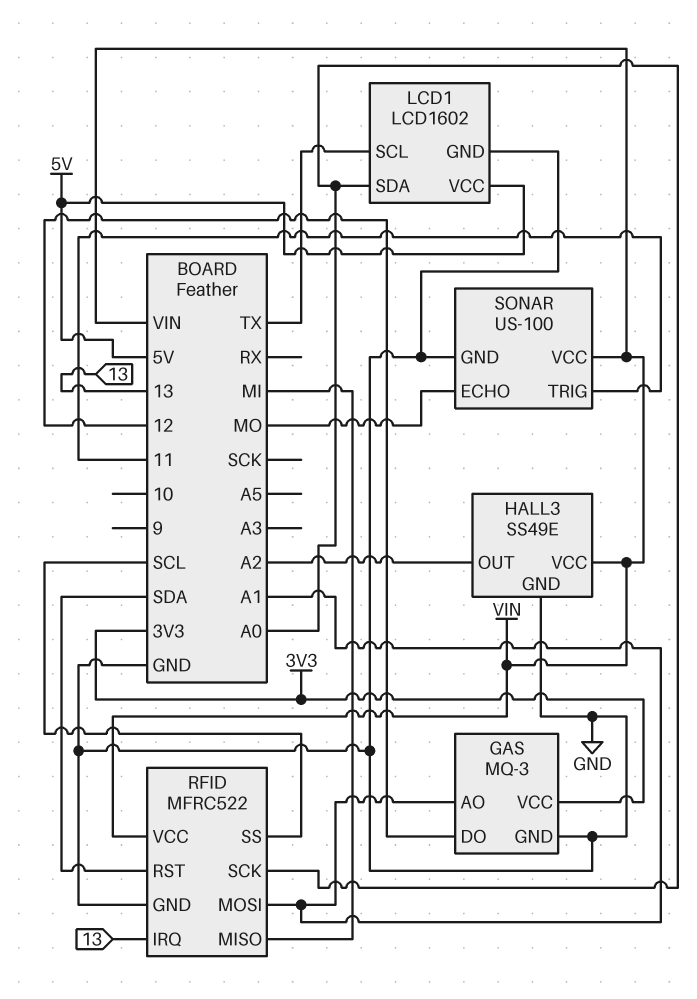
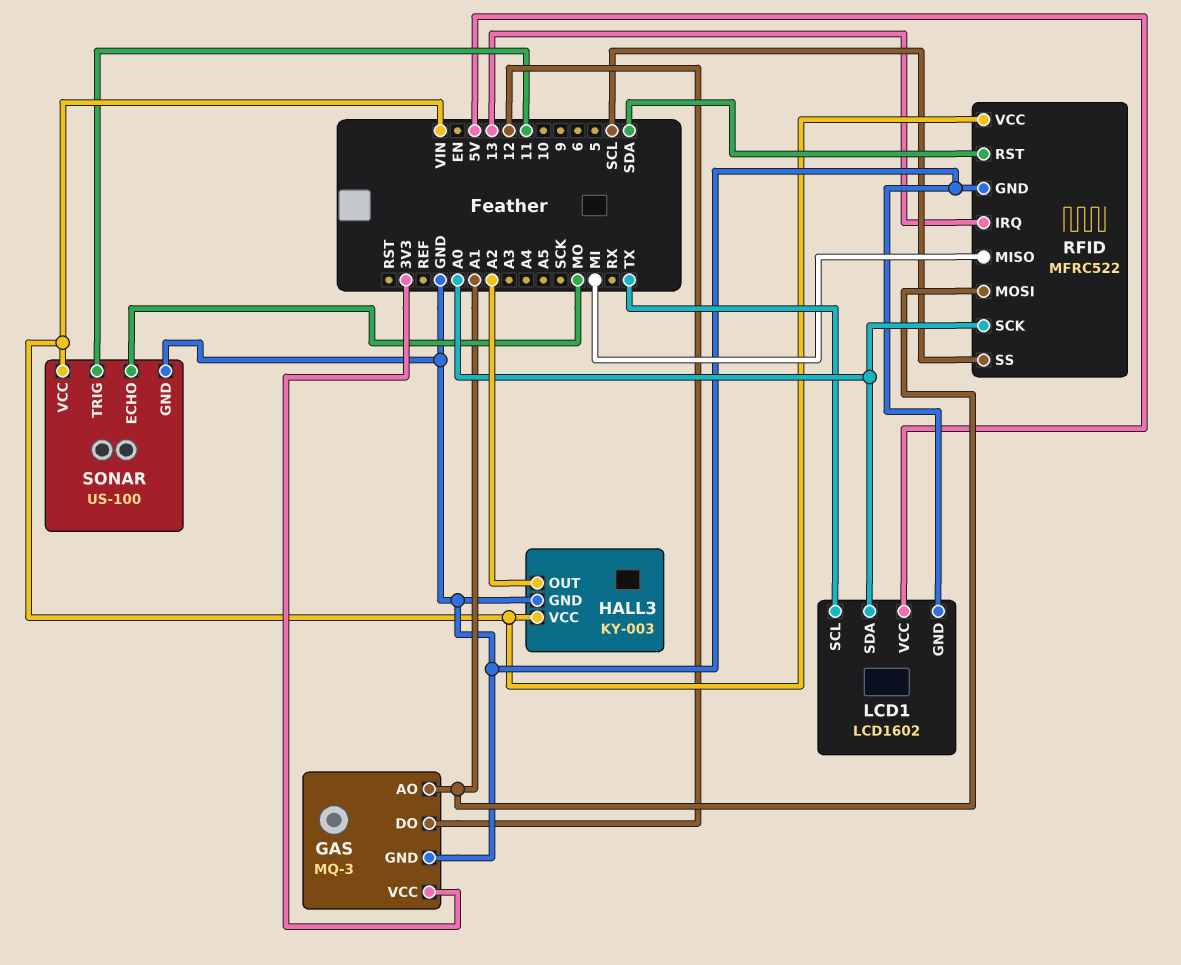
HALL3: SS49E -> KY-003

